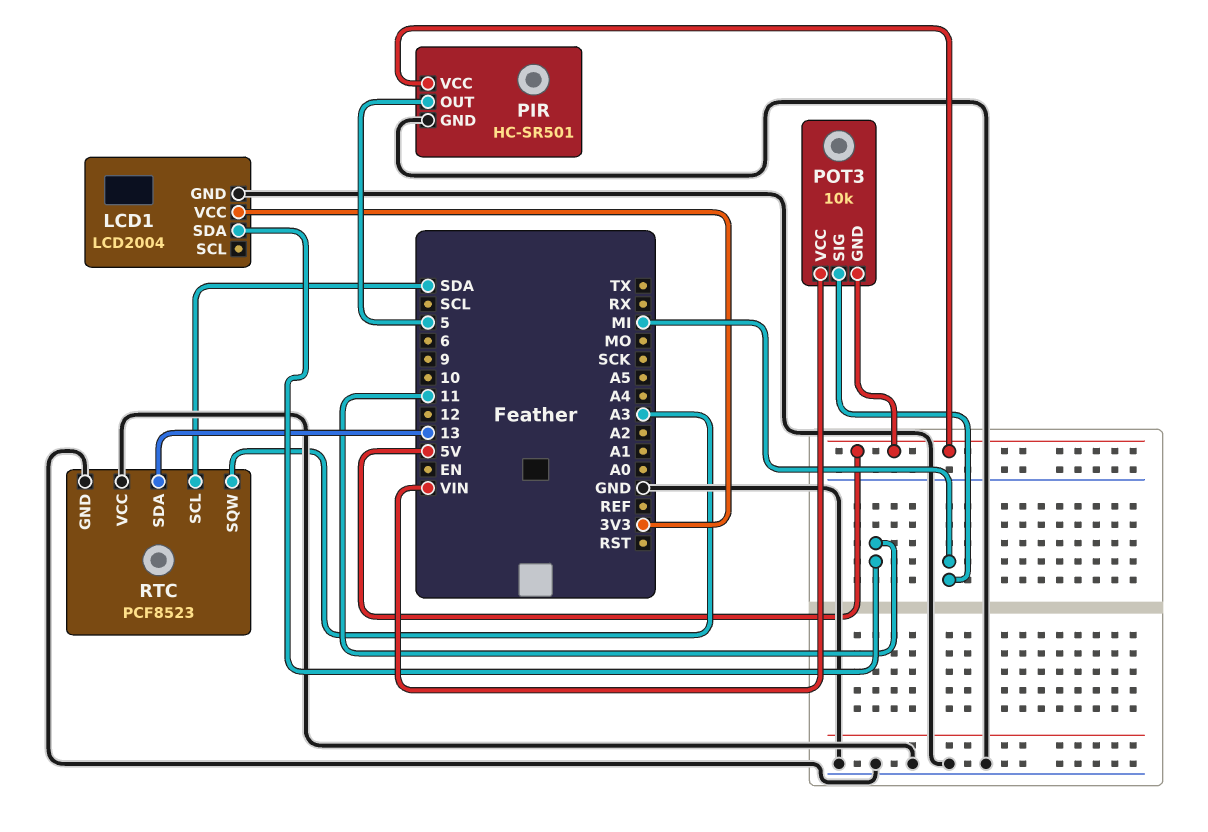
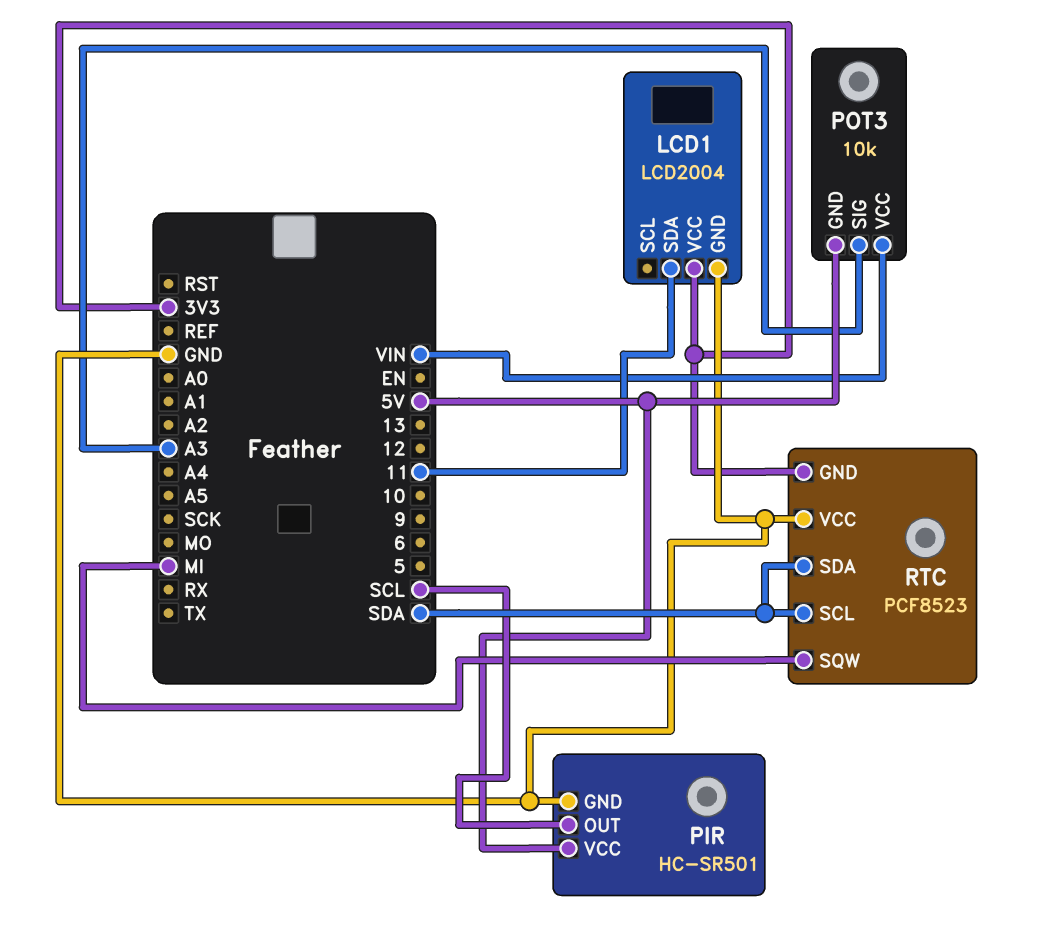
PIR pin OUT: 5 -> SCL
POT3 pin SIG: MI -> A3
RTC pin GND: GND -> 3V3
RTC pin SDA: 13 -> SDA
RTC pin SQW: A3 -> MI

